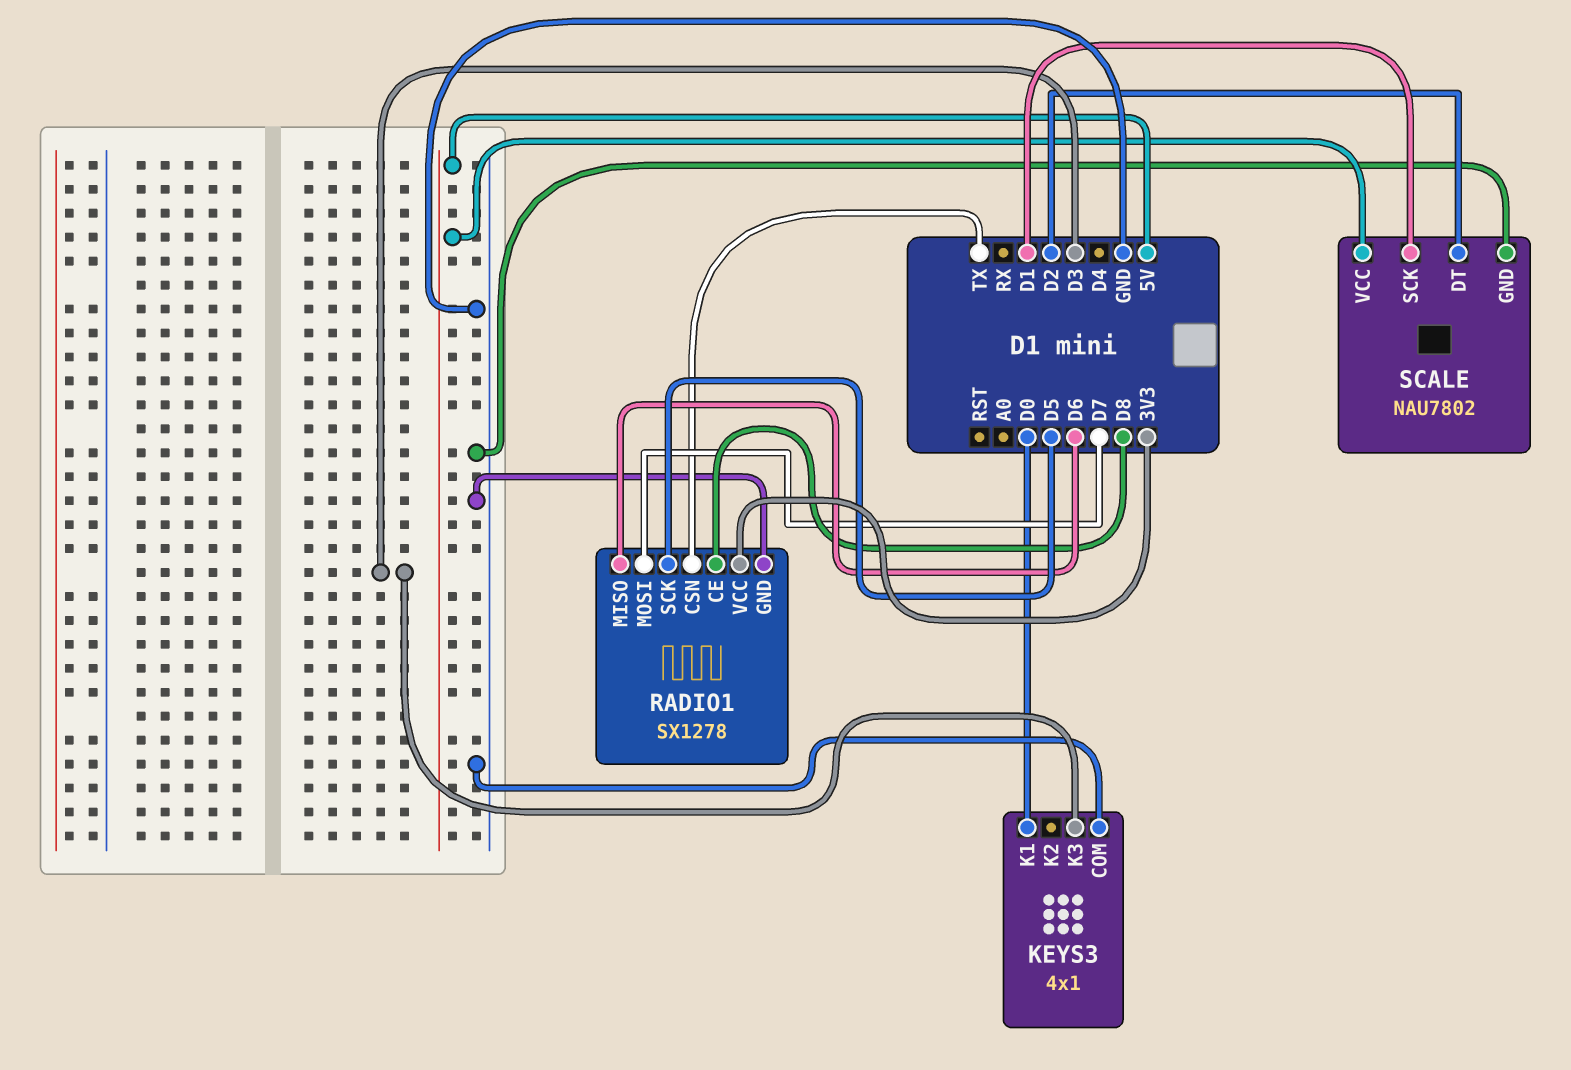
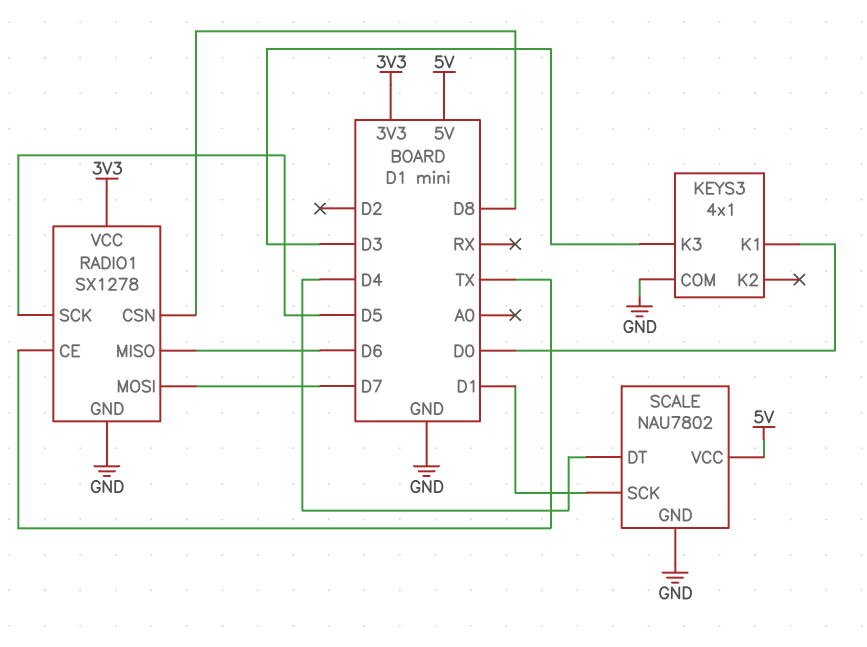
RADIO1 pin CE: D8 -> TX
RADIO1 pin CSN: TX -> D8
SCALE pin DT: D2 -> D4

